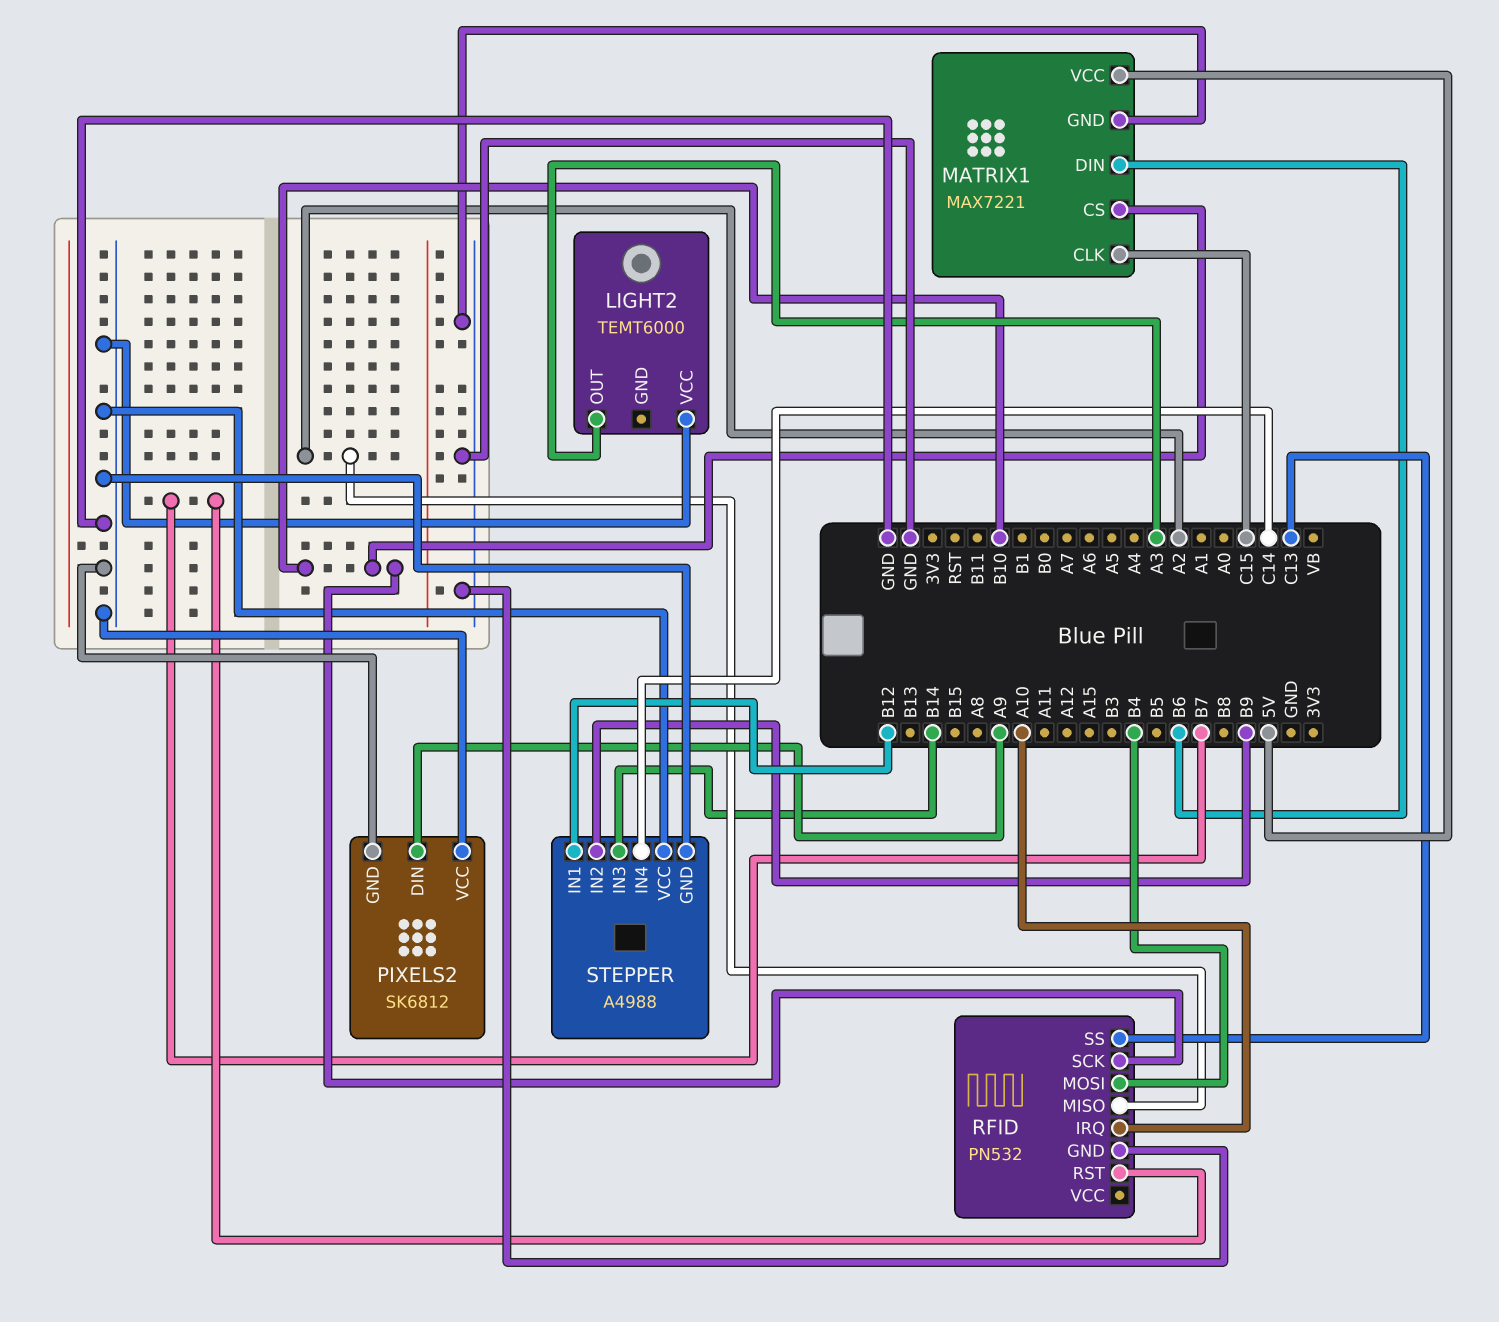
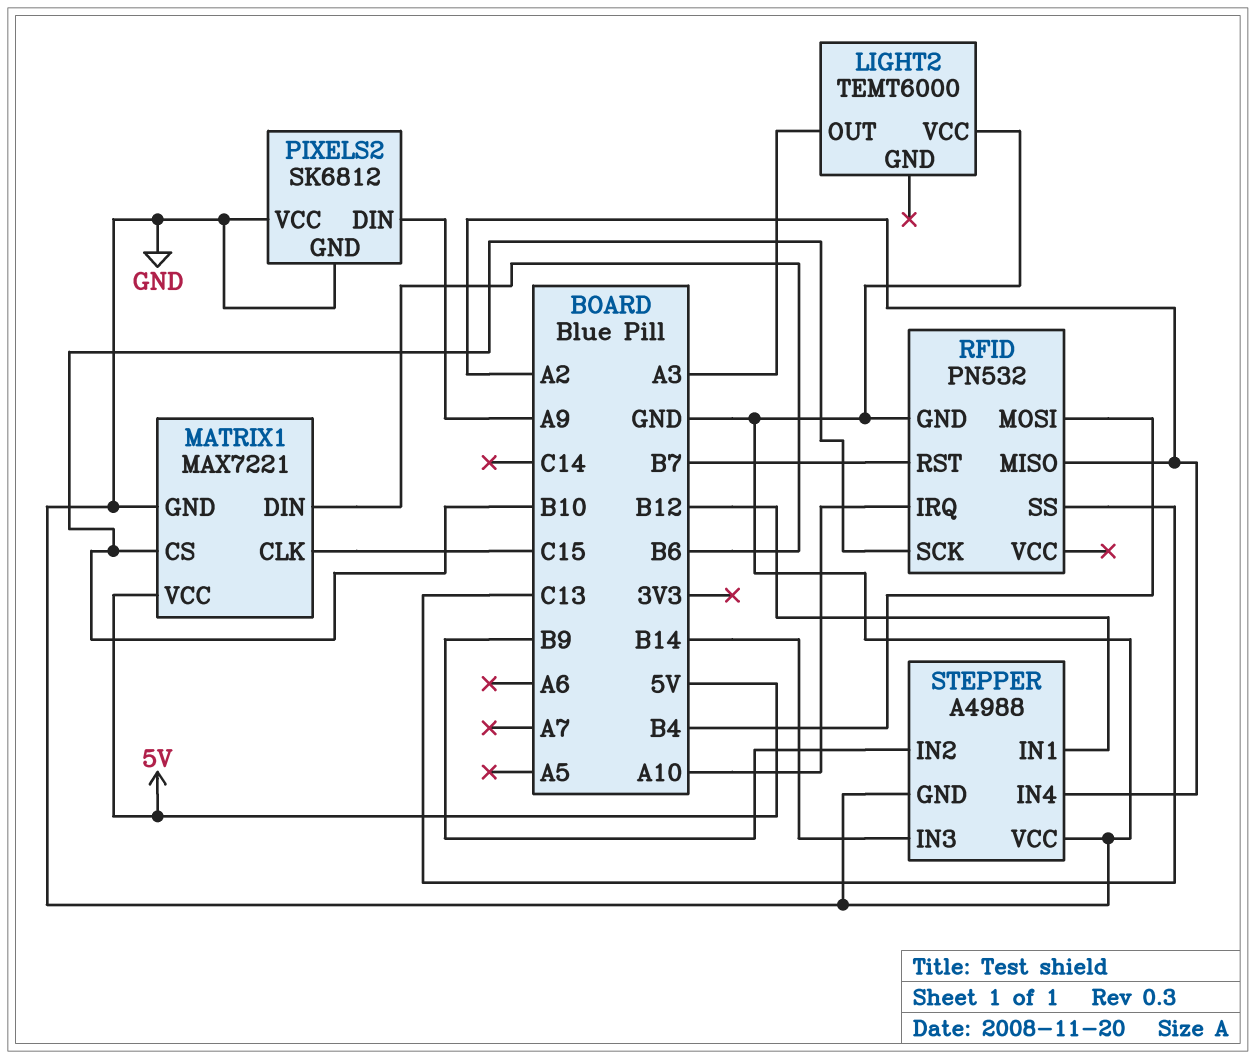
STEPPER pin IN4: C14 -> A2

